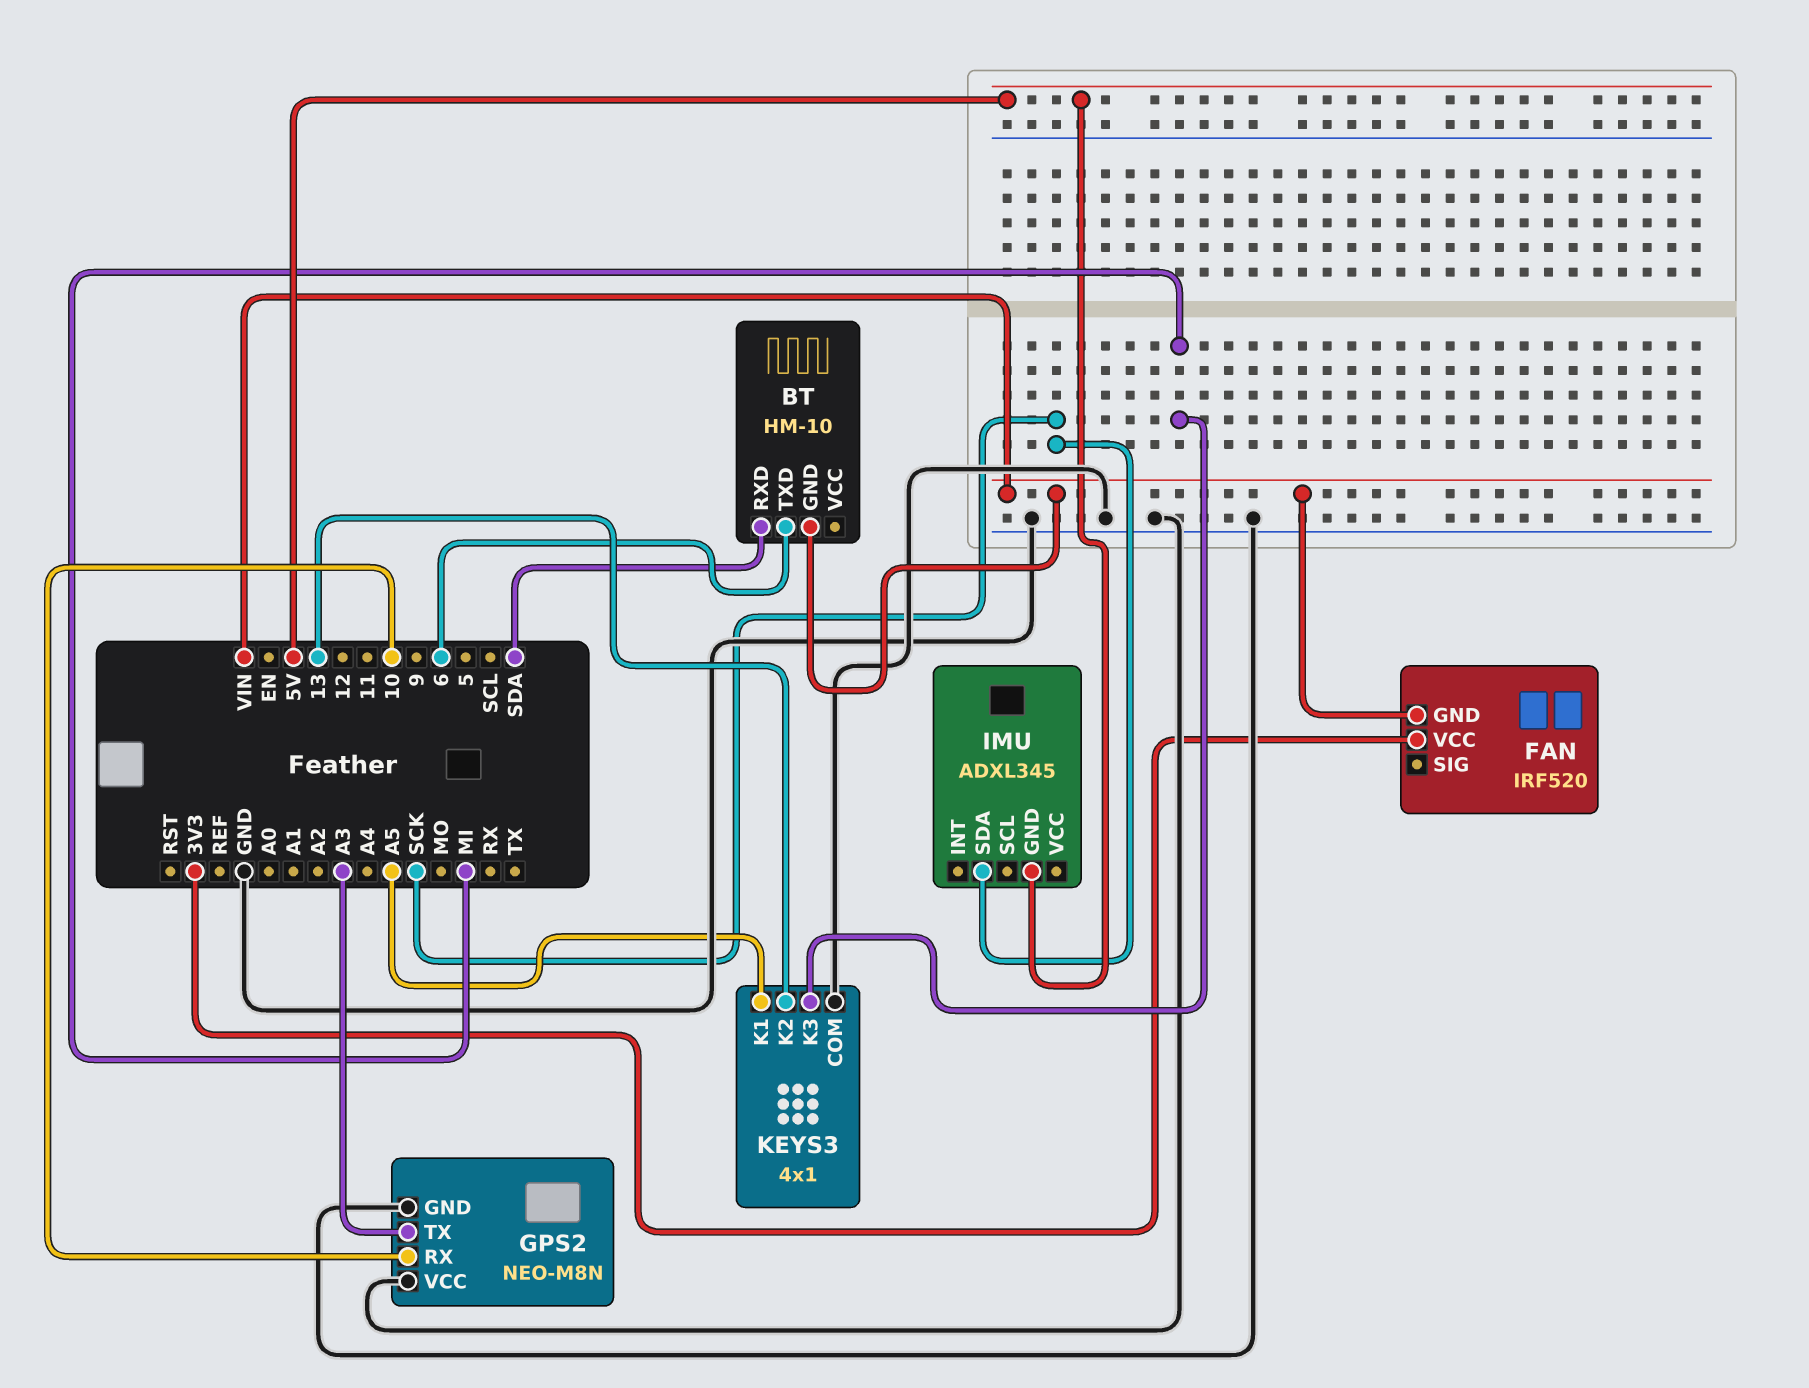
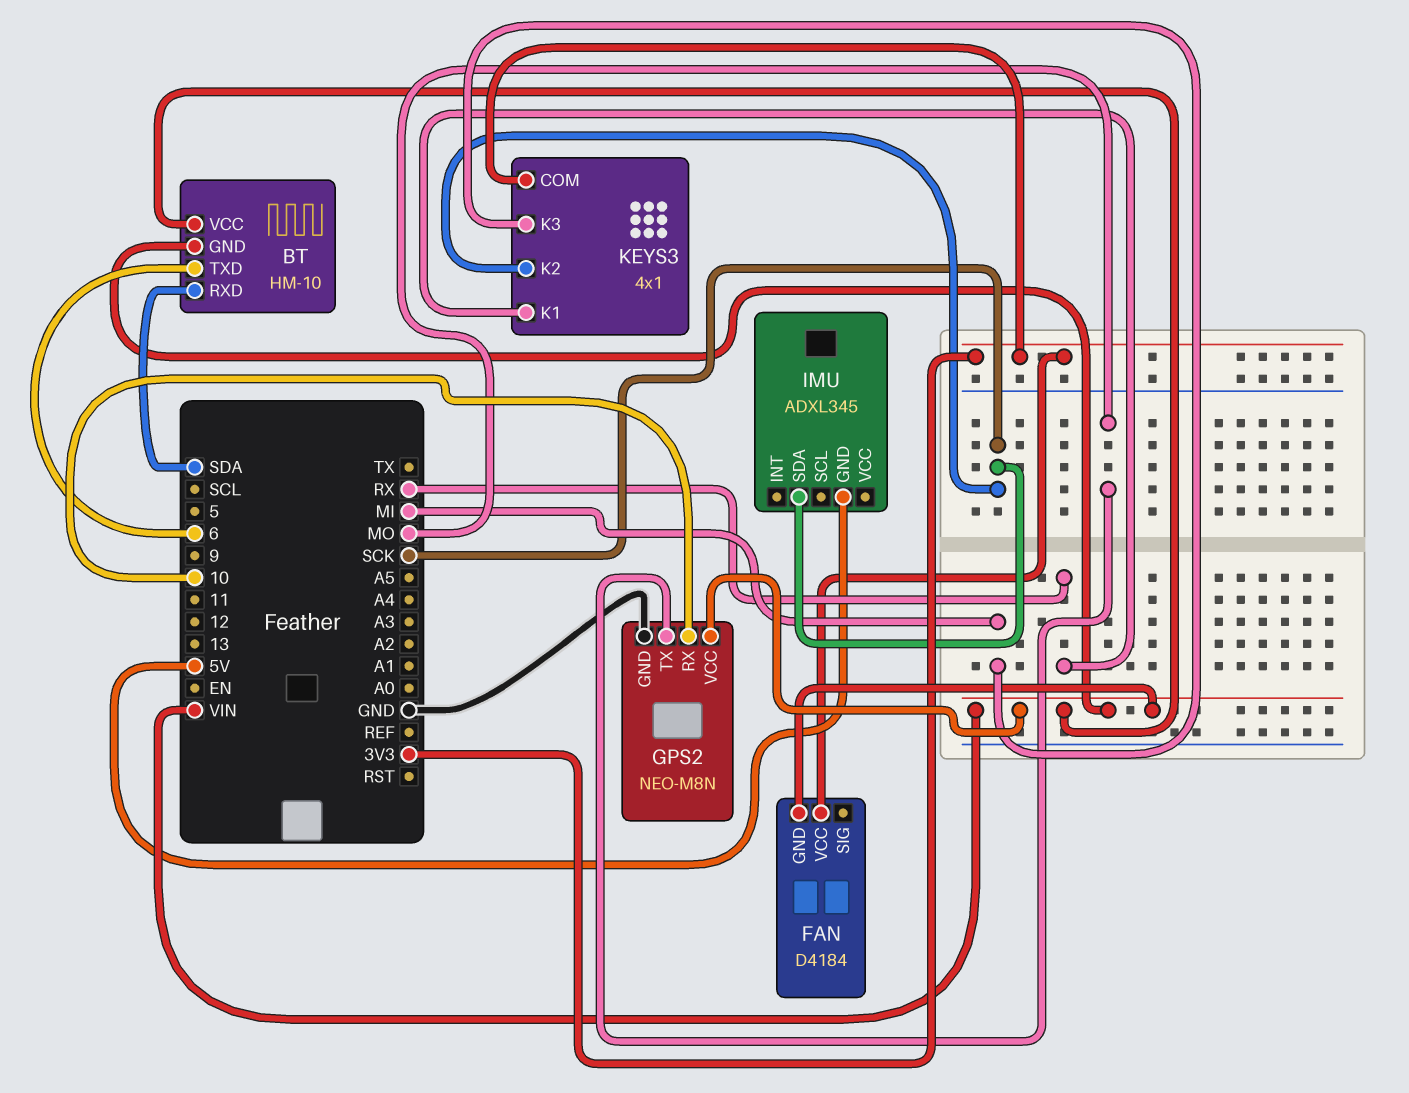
BT pin VCC: none -> VIN
FAN: IRF520 -> D4184
GPS2 pin TX: A3 -> MO
GPS2 pin VCC: GND -> VIN
KEYS3 pin COM: GND -> 3V3
KEYS3 pin K1: A5 -> RX
KEYS3 pin K2: 13 -> SCK

